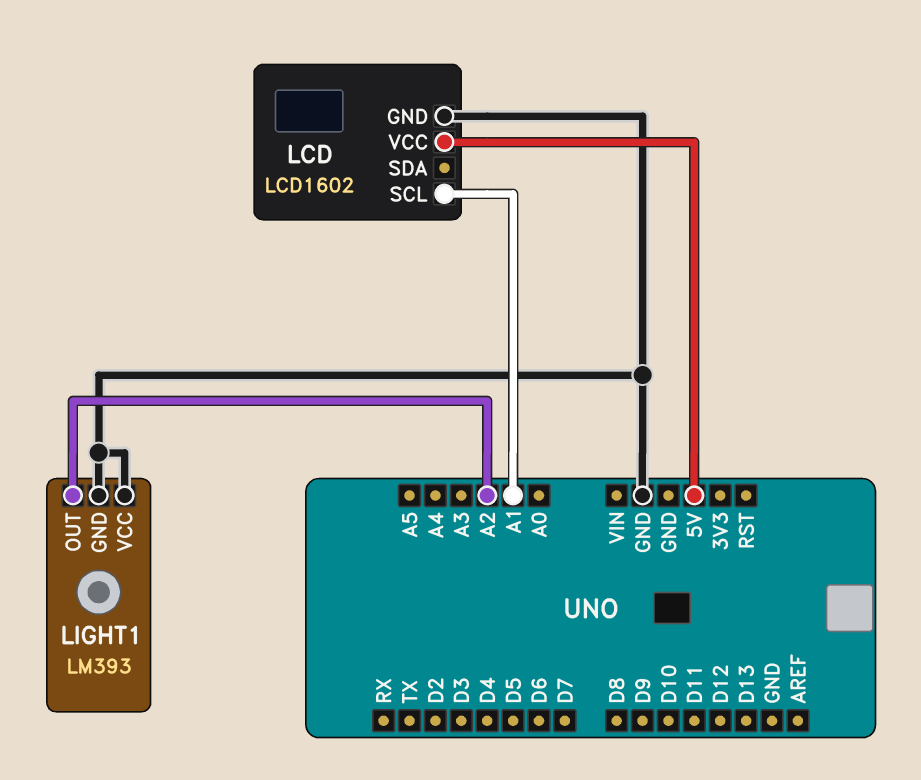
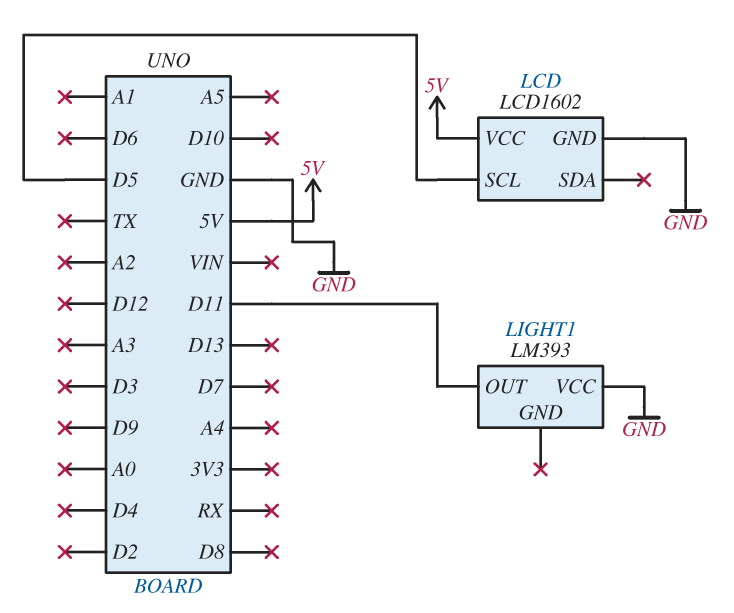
LCD pin SCL: A1 -> D5
LIGHT1 pin GND: GND -> none
LIGHT1 pin OUT: A2 -> D11

